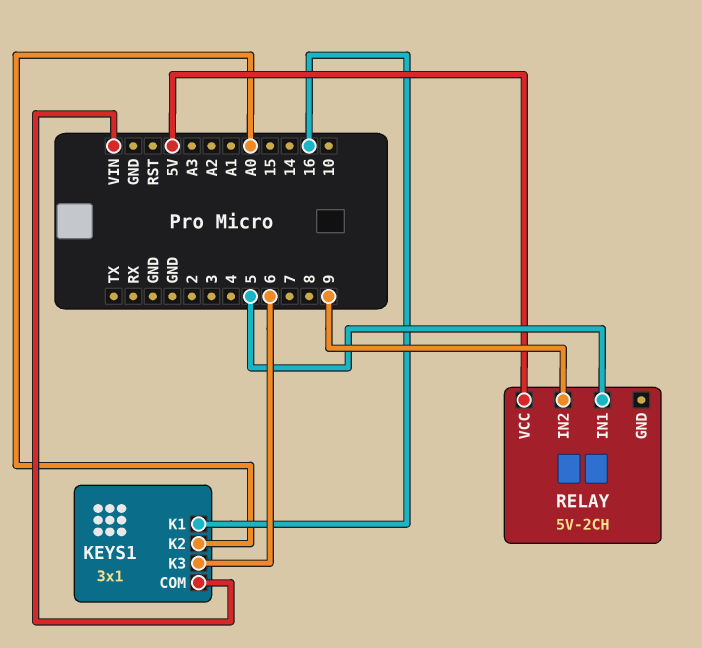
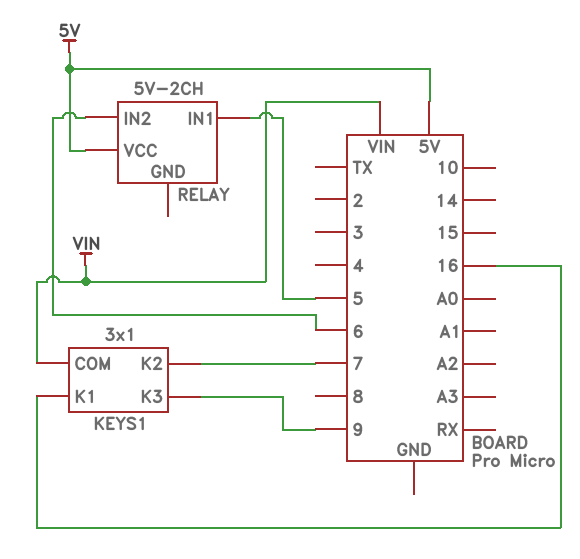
KEYS1 pin K2: A0 -> 7
KEYS1 pin K3: 6 -> 9
RELAY pin IN2: 9 -> 6

